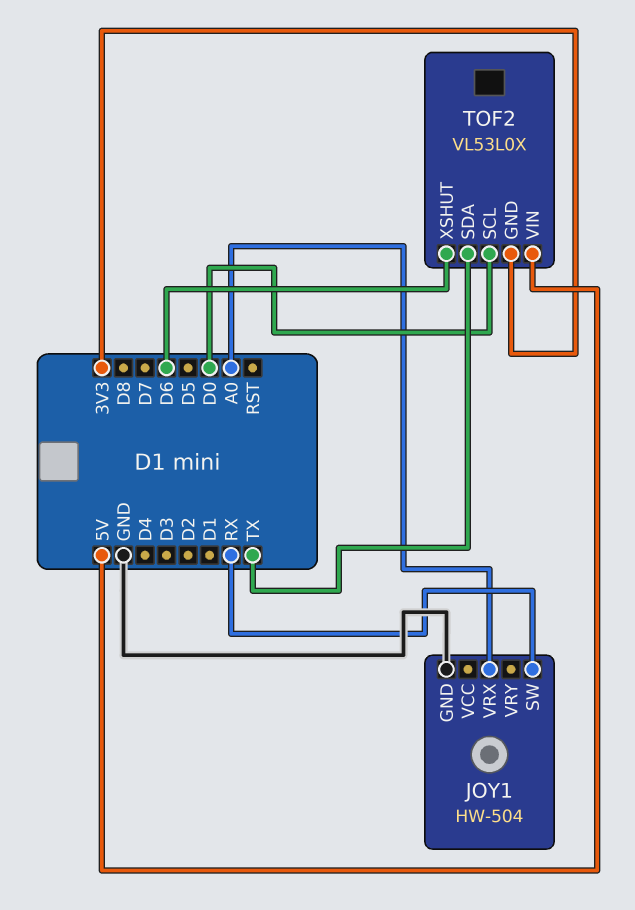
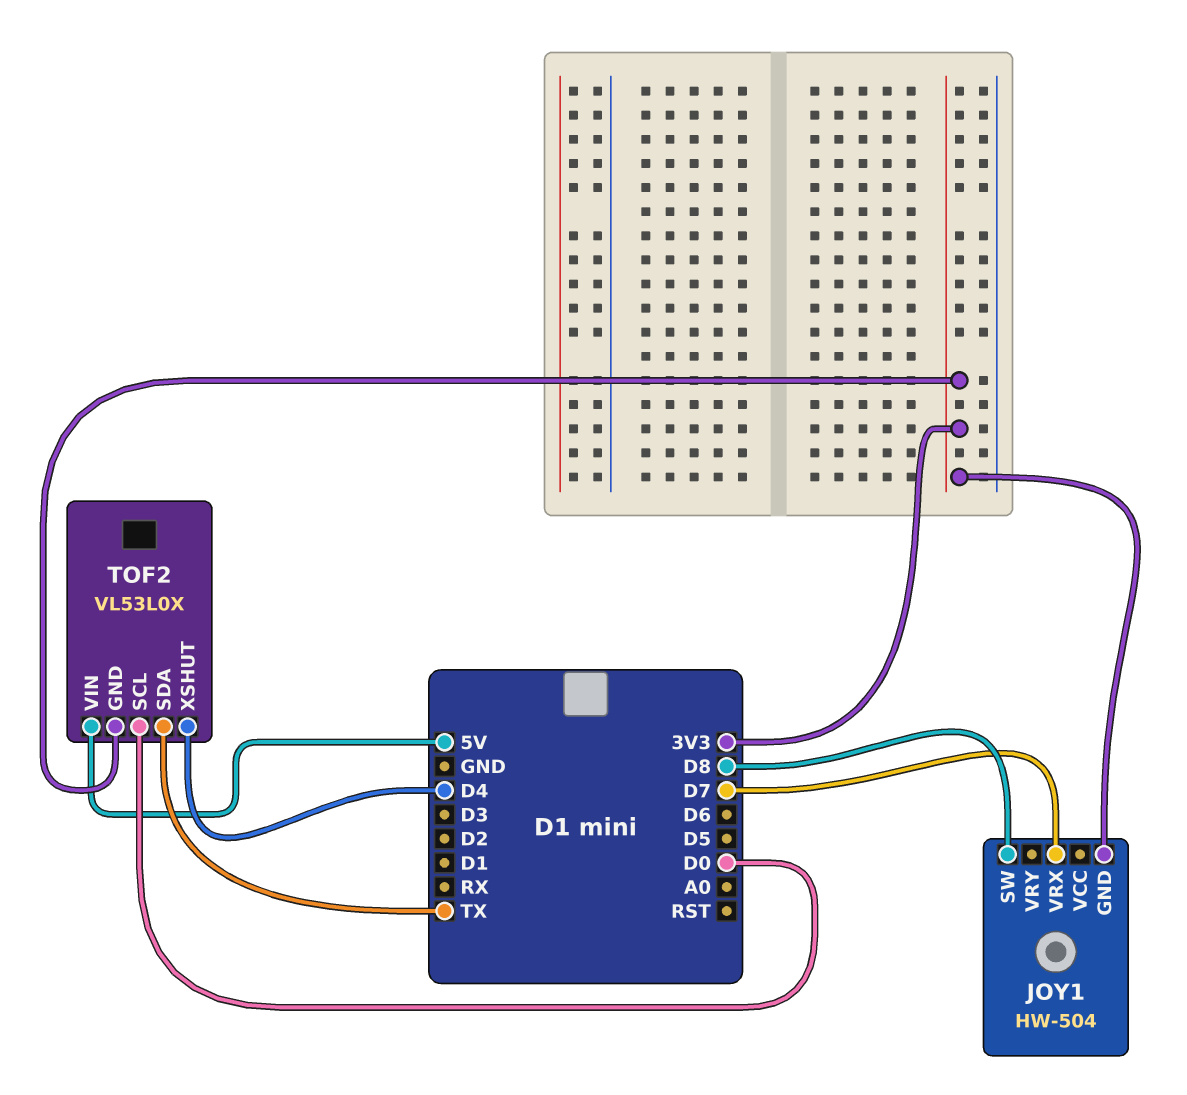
JOY1 pin GND: GND -> 3V3
JOY1 pin SW: RX -> D8
JOY1 pin VRX: A0 -> D7
TOF2 pin XSHUT: D6 -> D4

